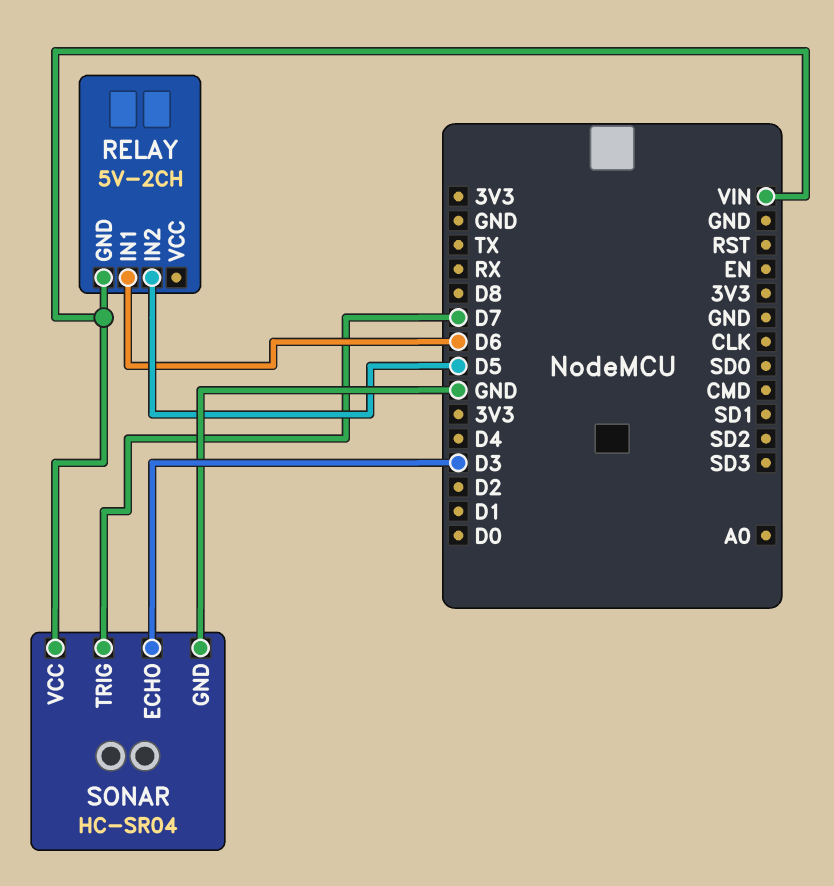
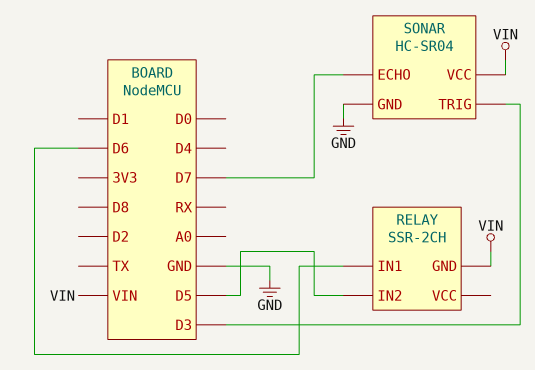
RELAY: 5V-2CH -> SSR-2CH
SONAR pin ECHO: D3 -> D7
SONAR pin TRIG: D7 -> D3

